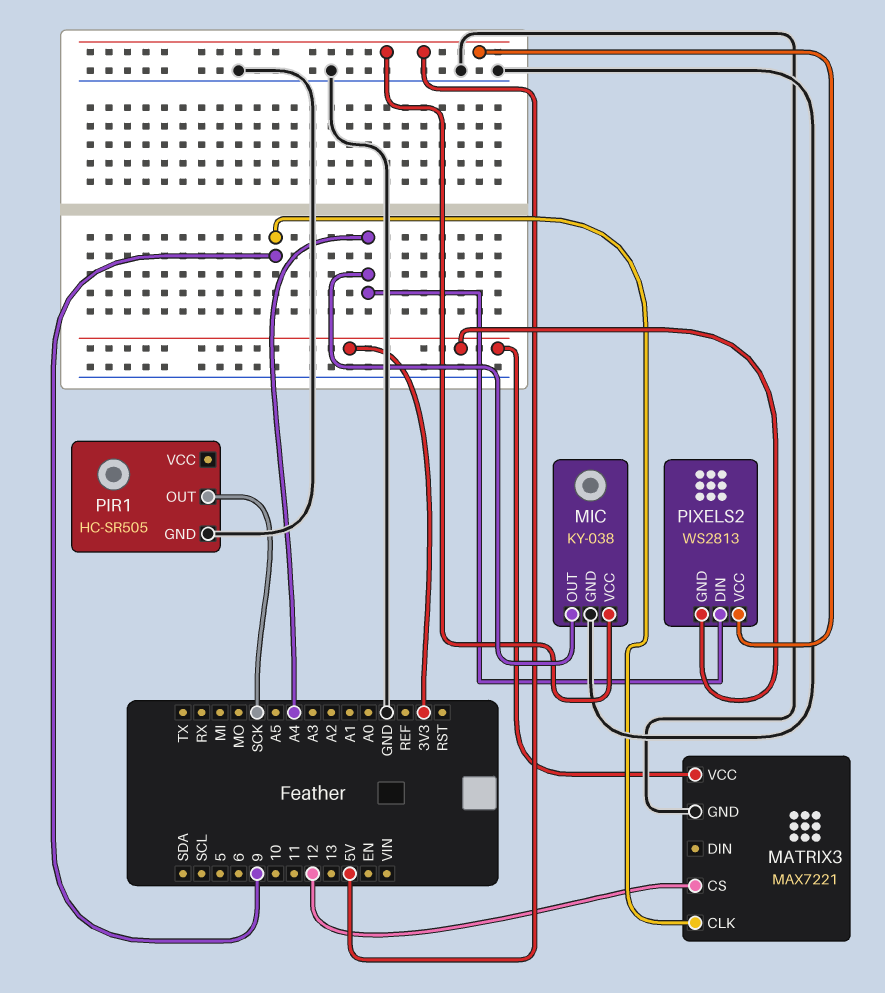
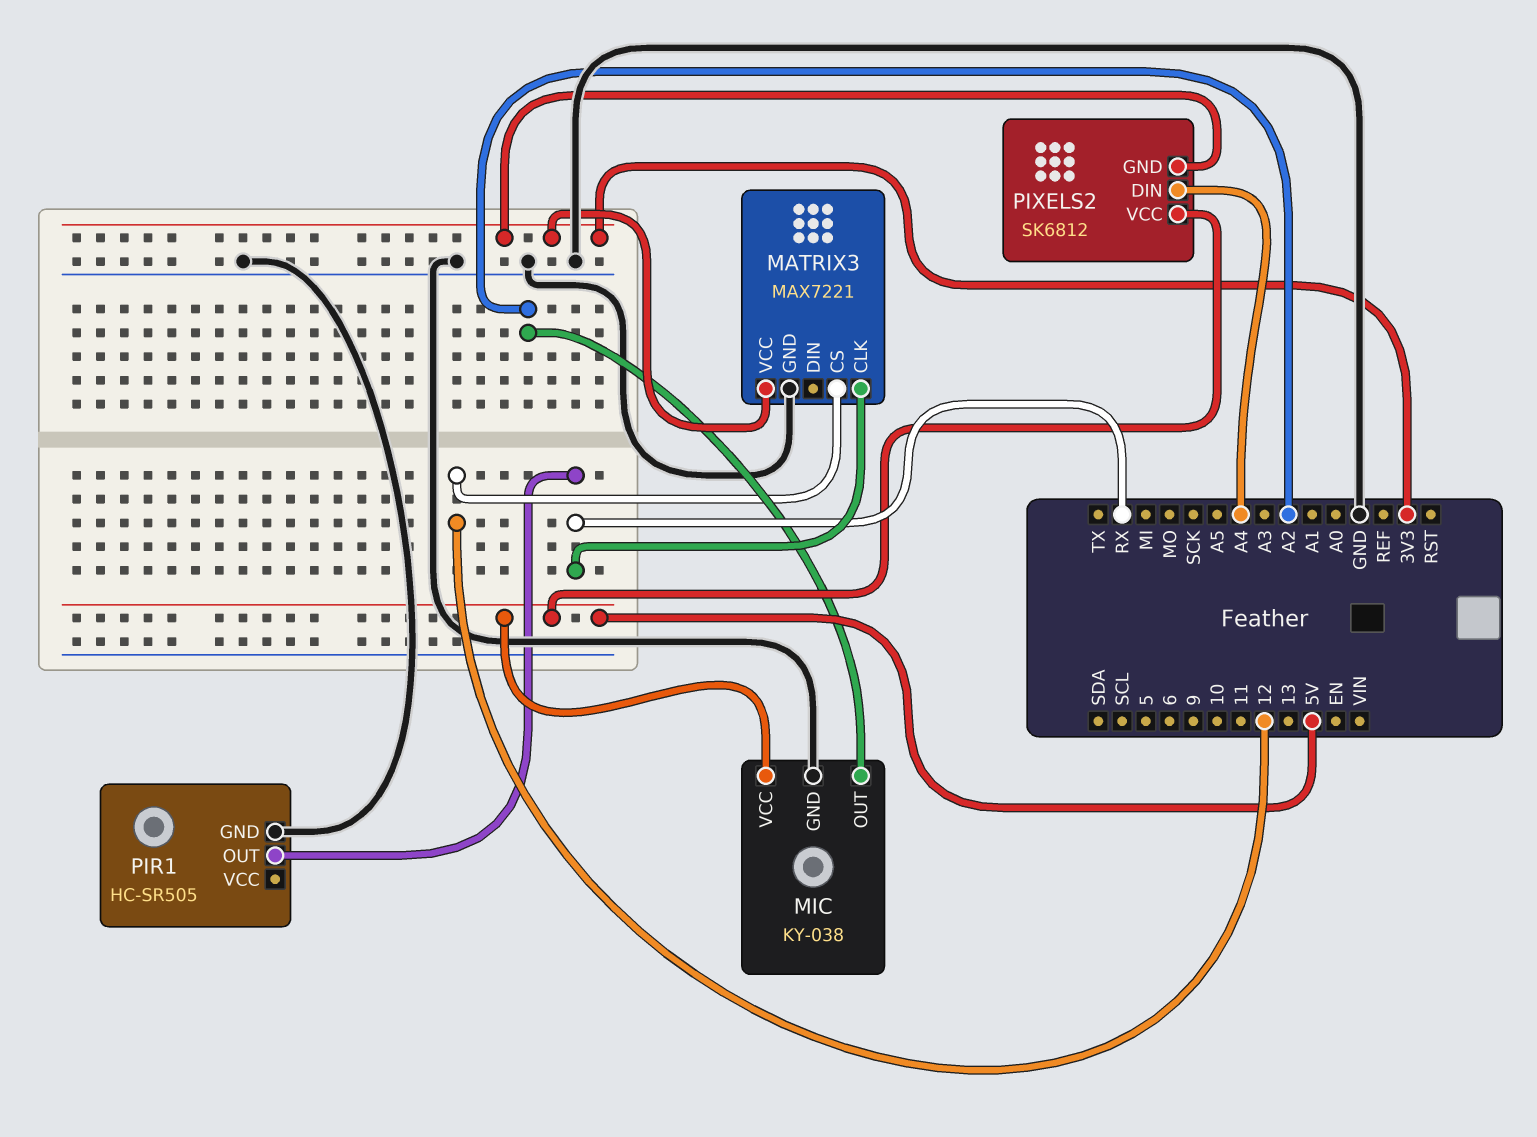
MATRIX3 pin CLK: 9 -> RX
MIC pin OUT: A4 -> A2
PIR1 pin OUT: SCK -> RX
PIXELS2: WS2813 -> SK6812

